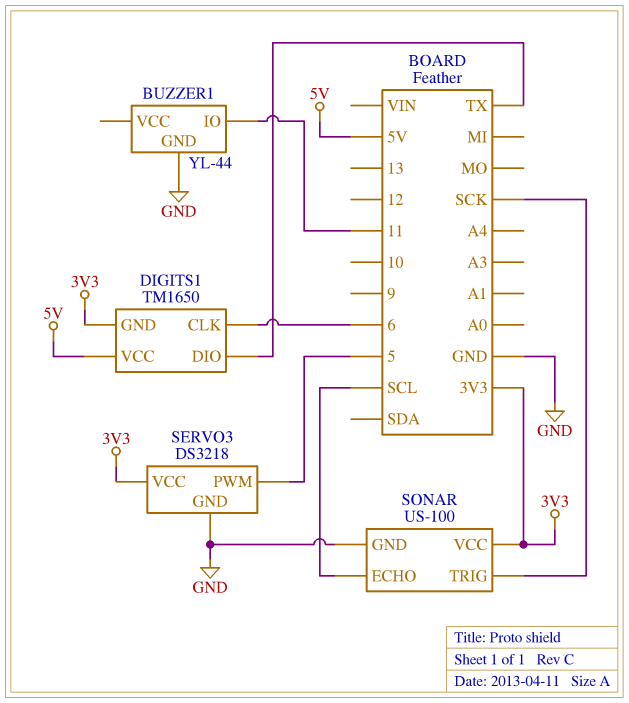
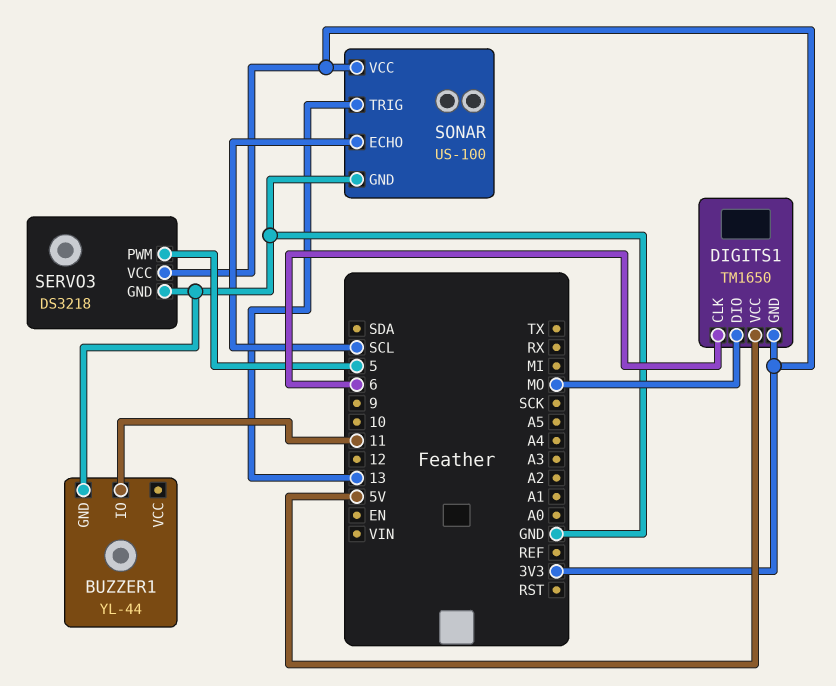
DIGITS1 pin DIO: TX -> MO
SONAR pin TRIG: SCK -> 13

